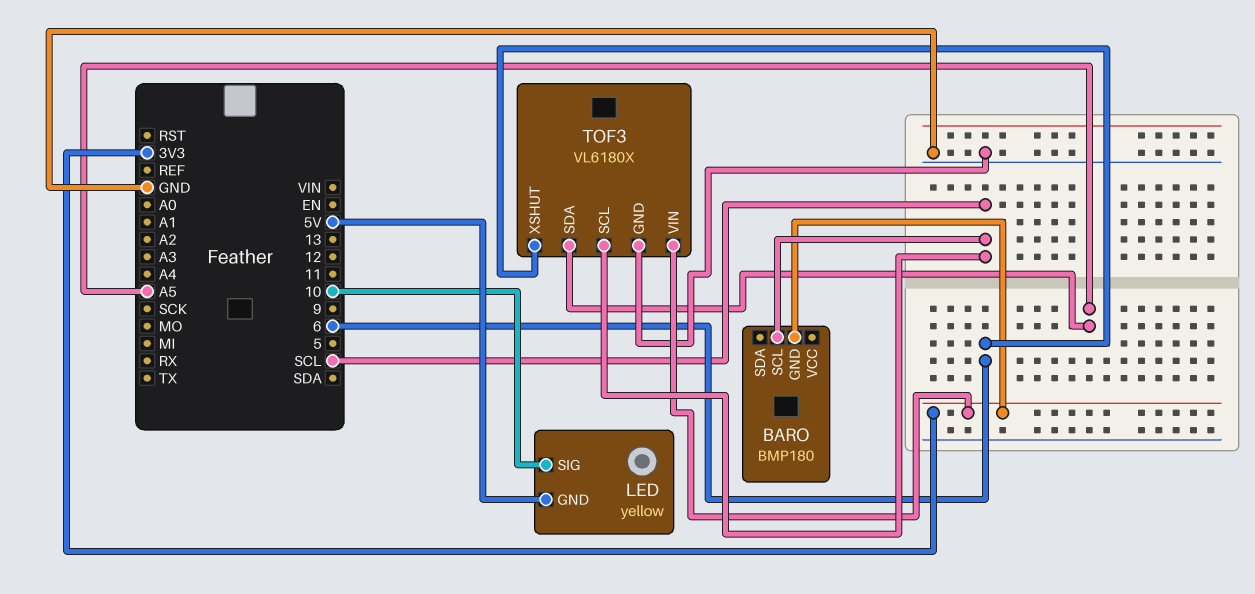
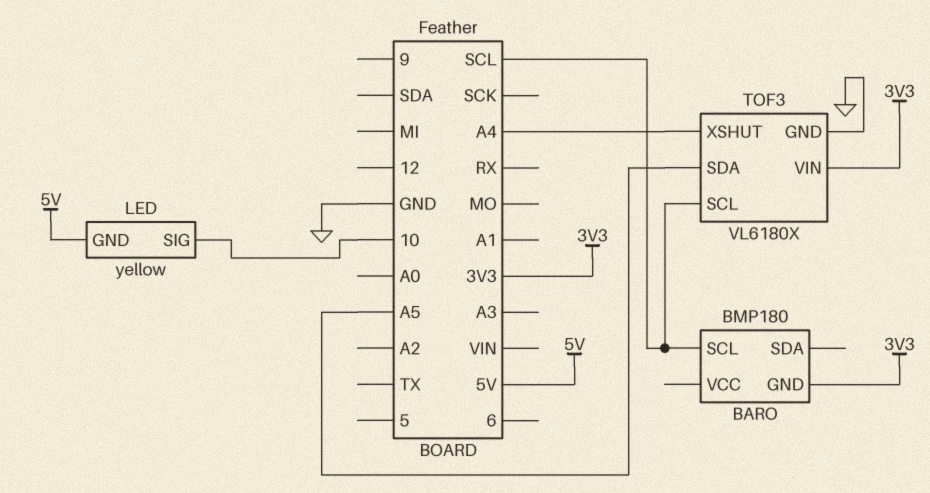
TOF3 pin XSHUT: 6 -> A4

